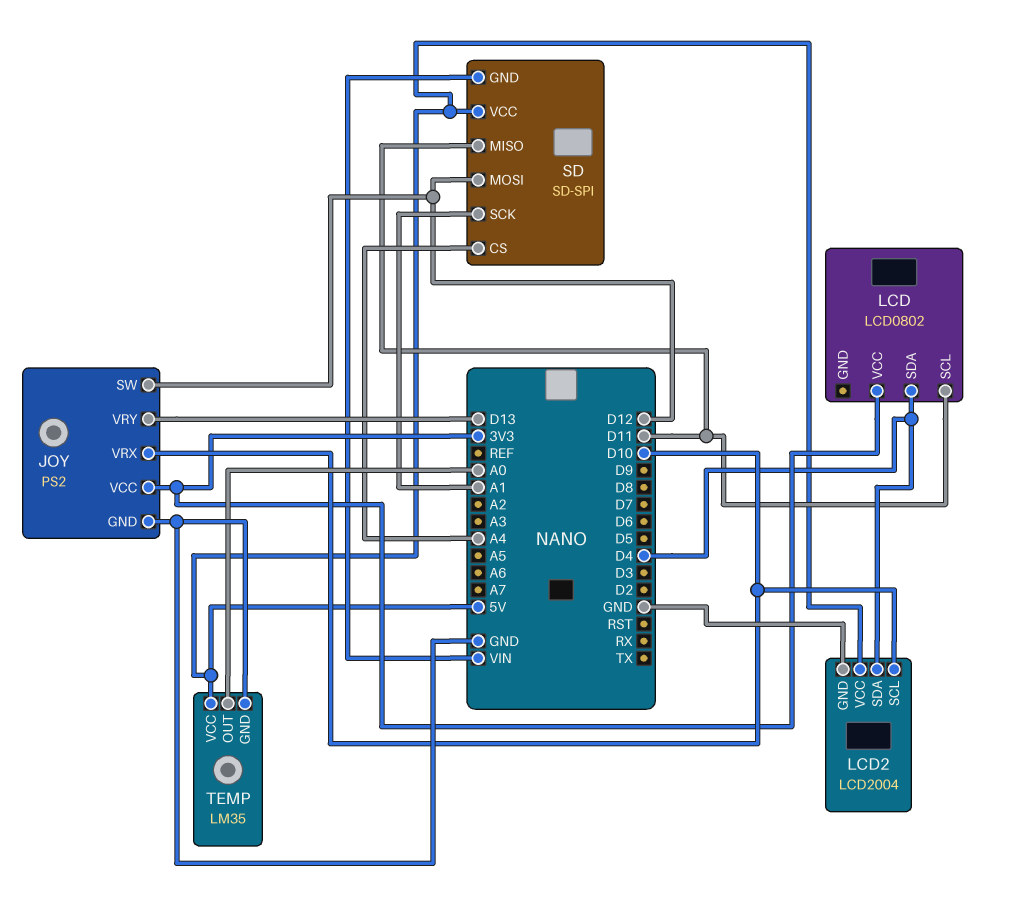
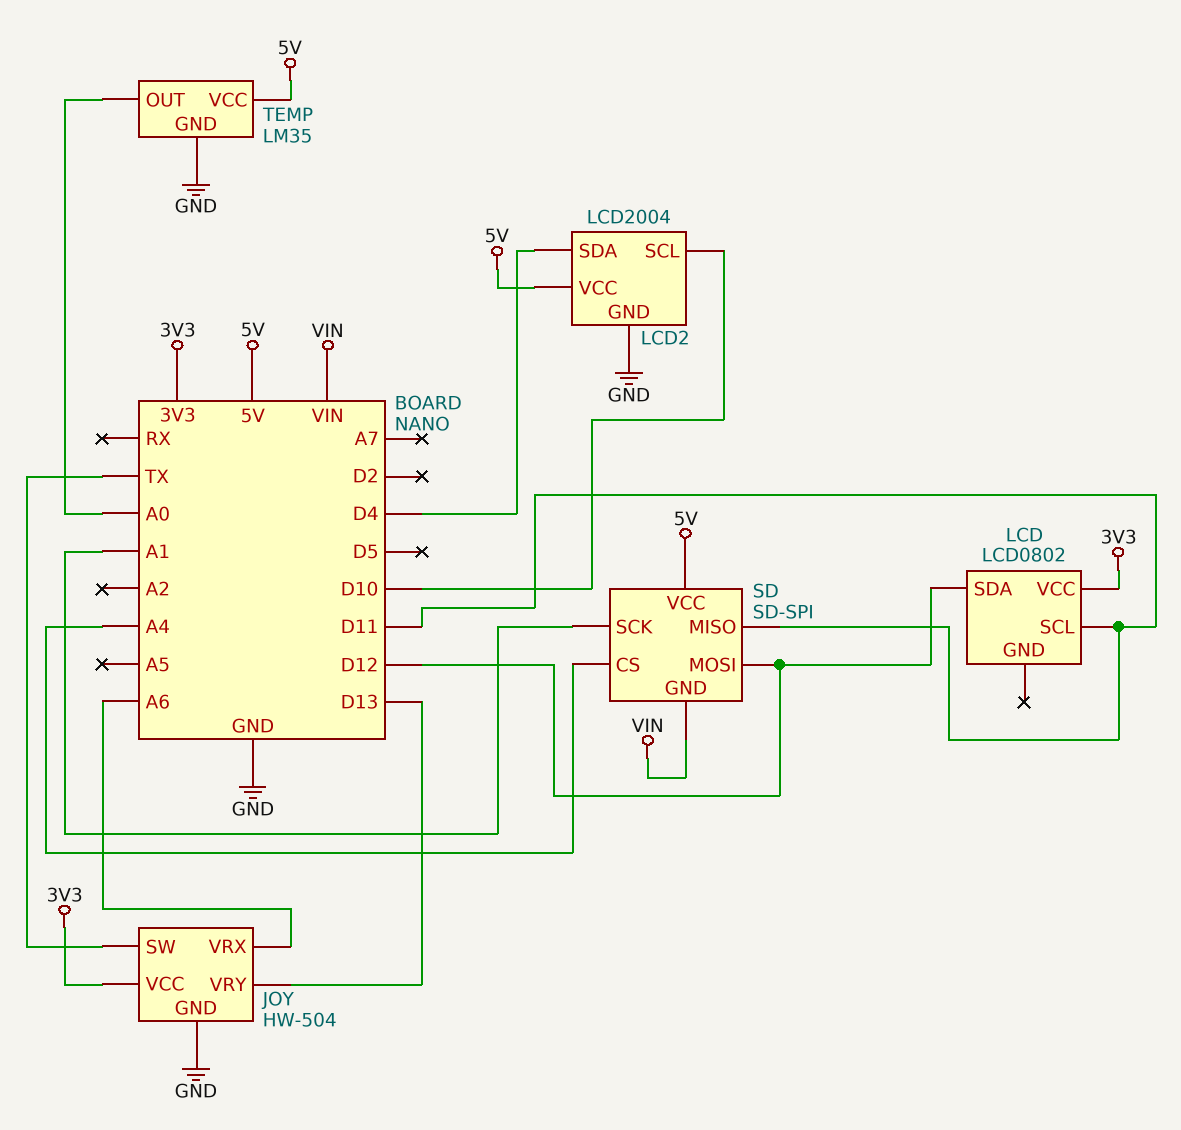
JOY: PS2 -> HW-504
JOY pin SW: D12 -> TX
JOY pin VRX: D10 -> A6
LCD pin SDA: D4 -> D12

